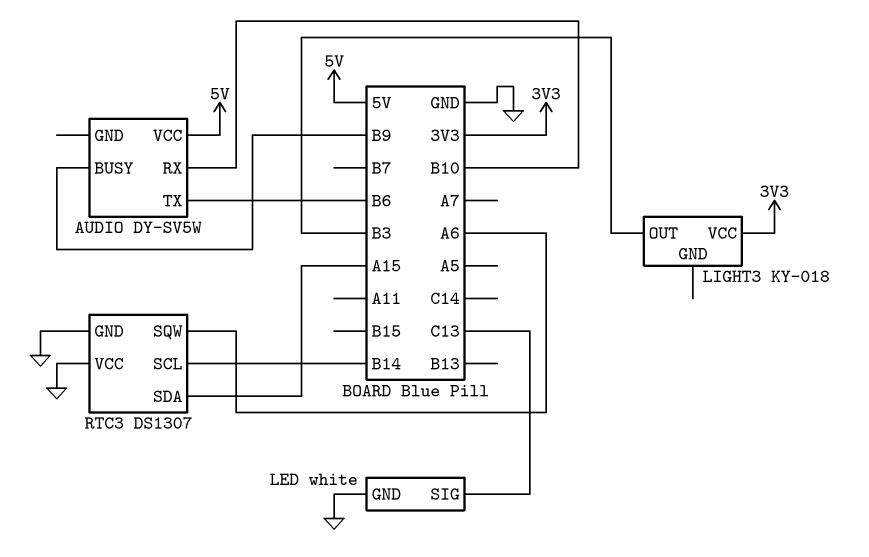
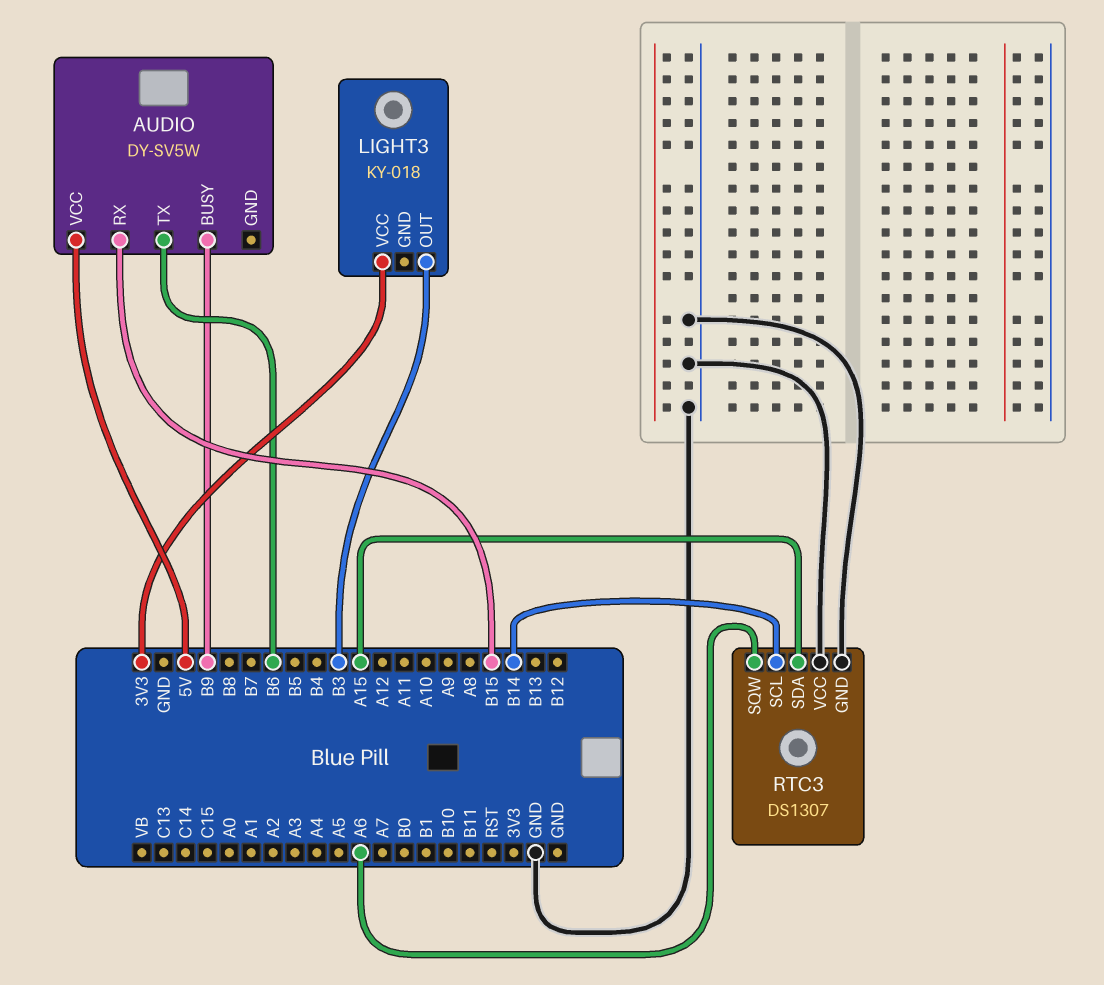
AUDIO pin RX: B10 -> B15
LED: white -> none
LED pin GND: GND -> none
LED pin SIG: C13 -> none

